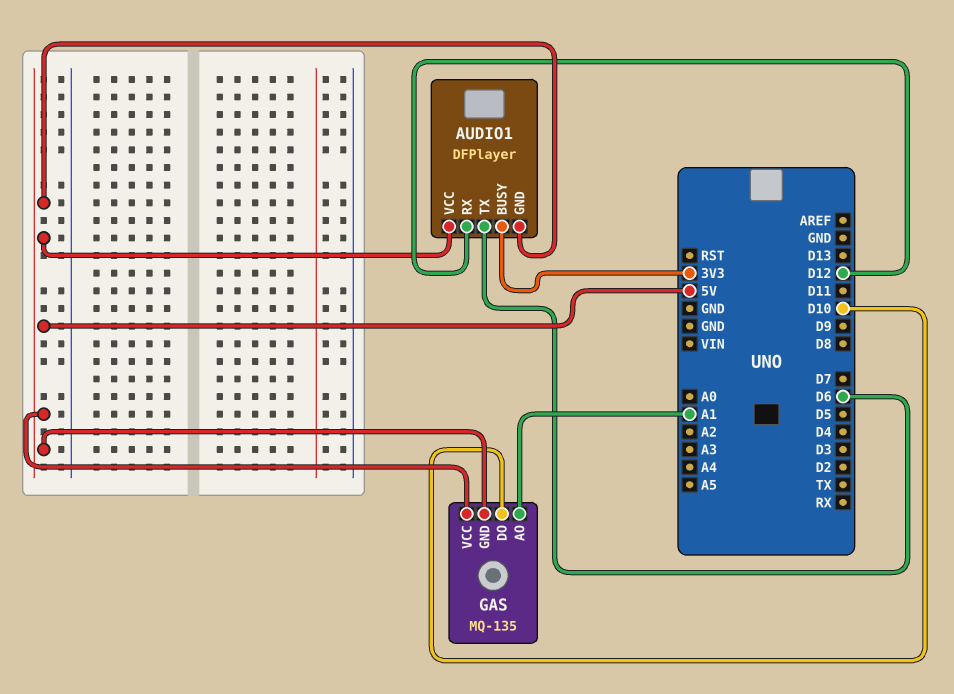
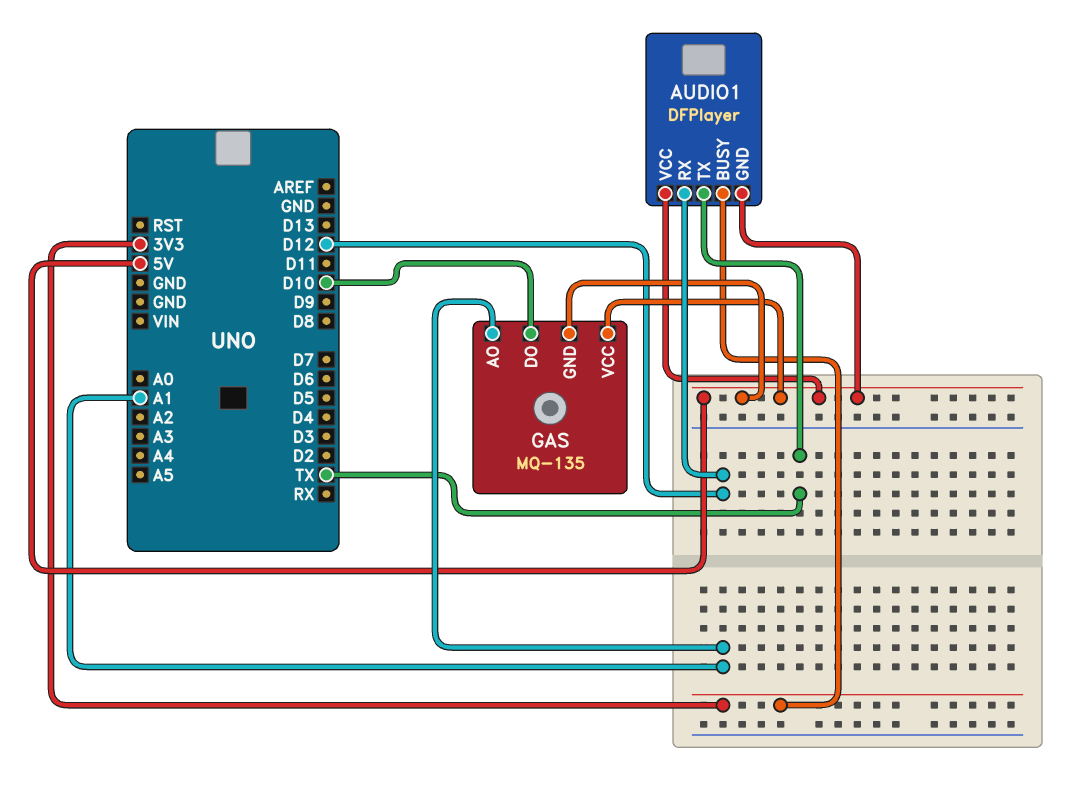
AUDIO1 pin TX: D6 -> TX

